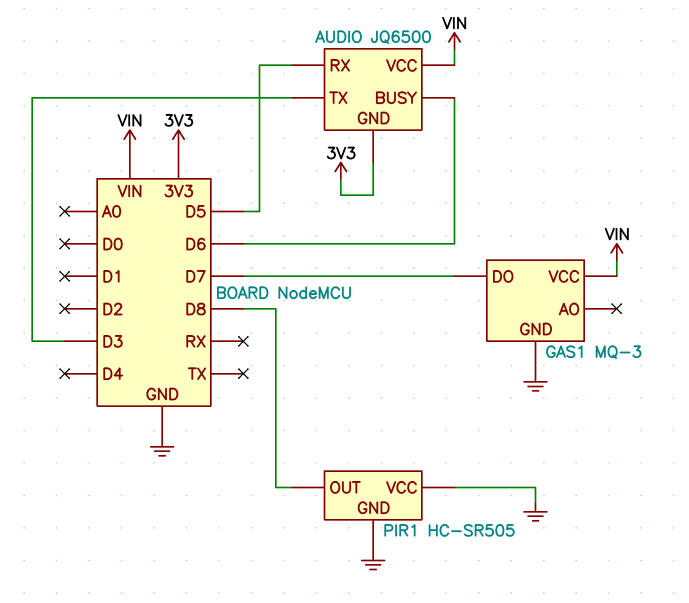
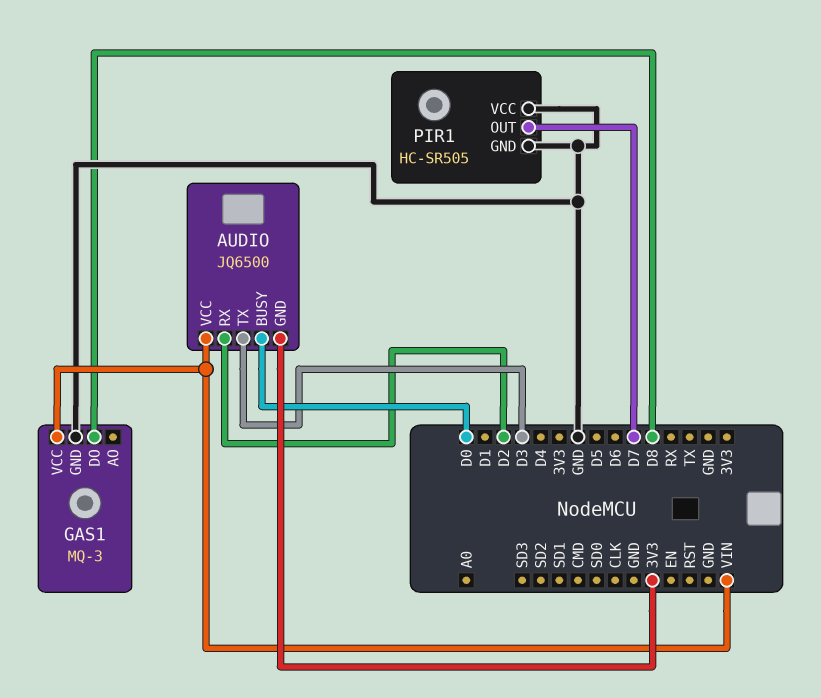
AUDIO pin BUSY: D6 -> D0
AUDIO pin RX: D5 -> D2
GAS1 pin DO: D7 -> D8
PIR1 pin OUT: D8 -> D7

